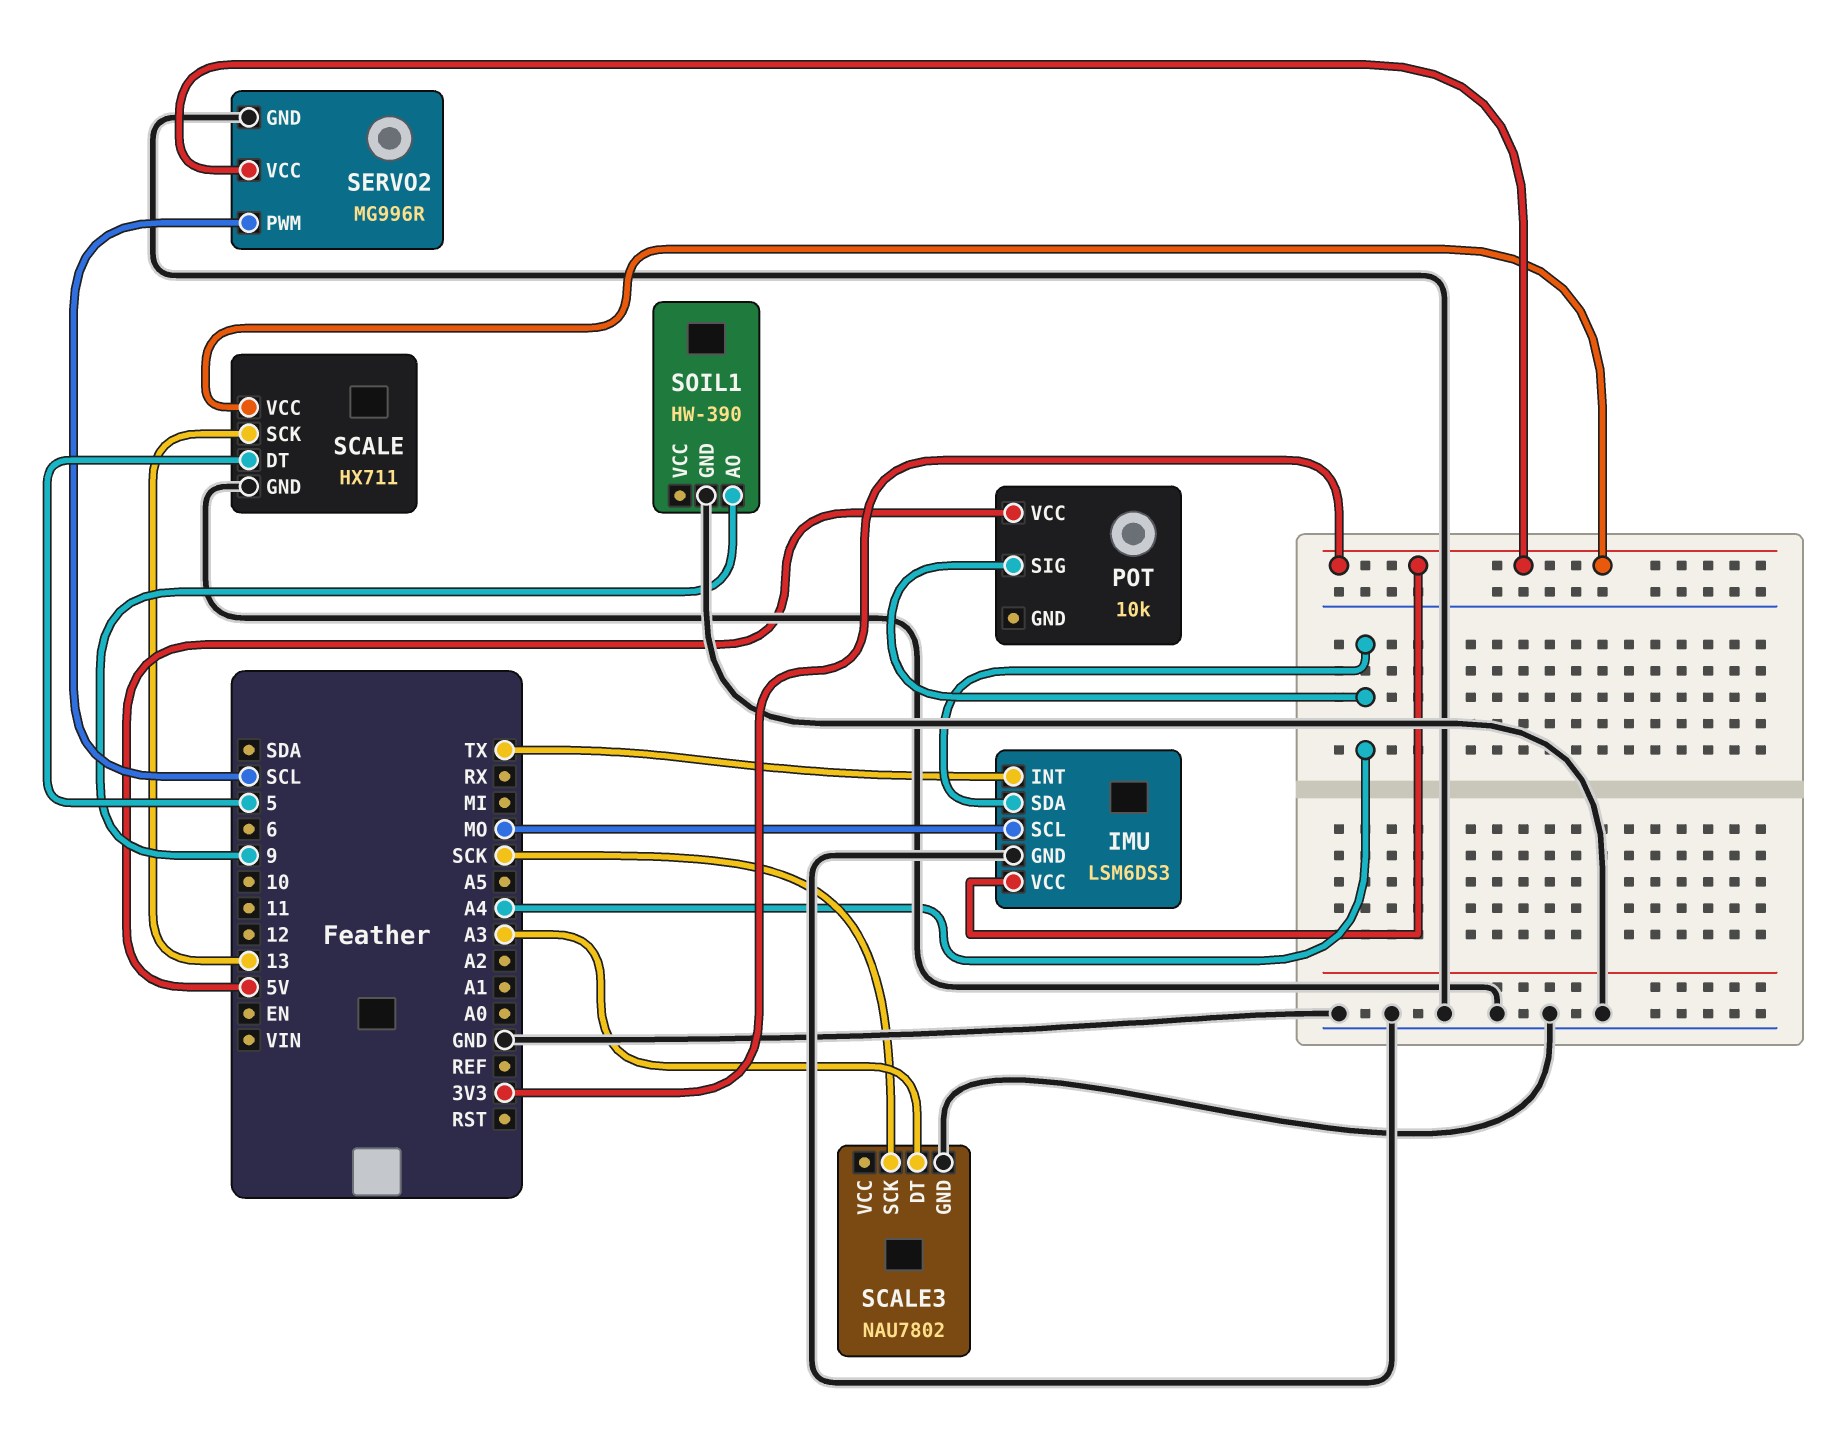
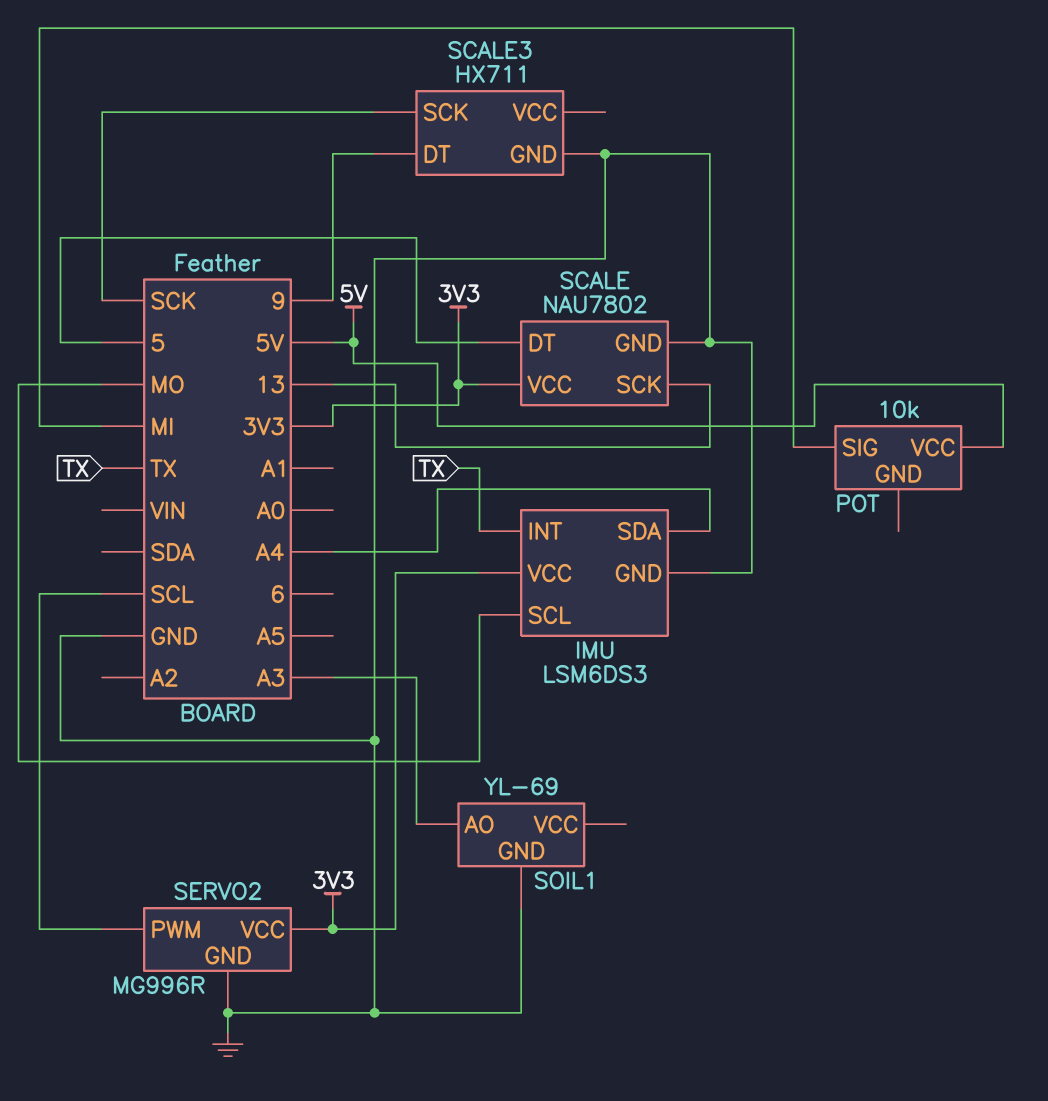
POT pin SIG: A4 -> MI
SCALE: HX711 -> NAU7802
SCALE3: NAU7802 -> HX711
SCALE3 pin DT: A3 -> 9
SOIL1: HW-390 -> YL-69
SOIL1 pin AO: 9 -> A3

